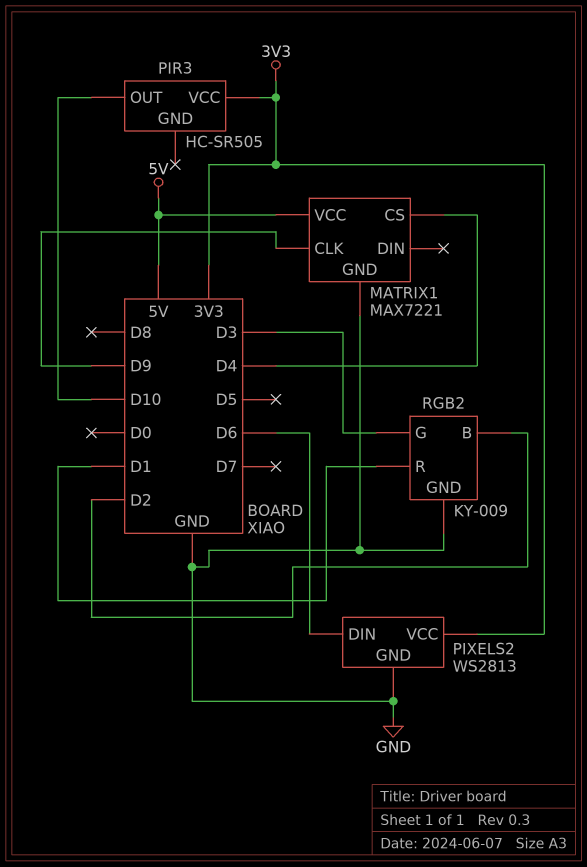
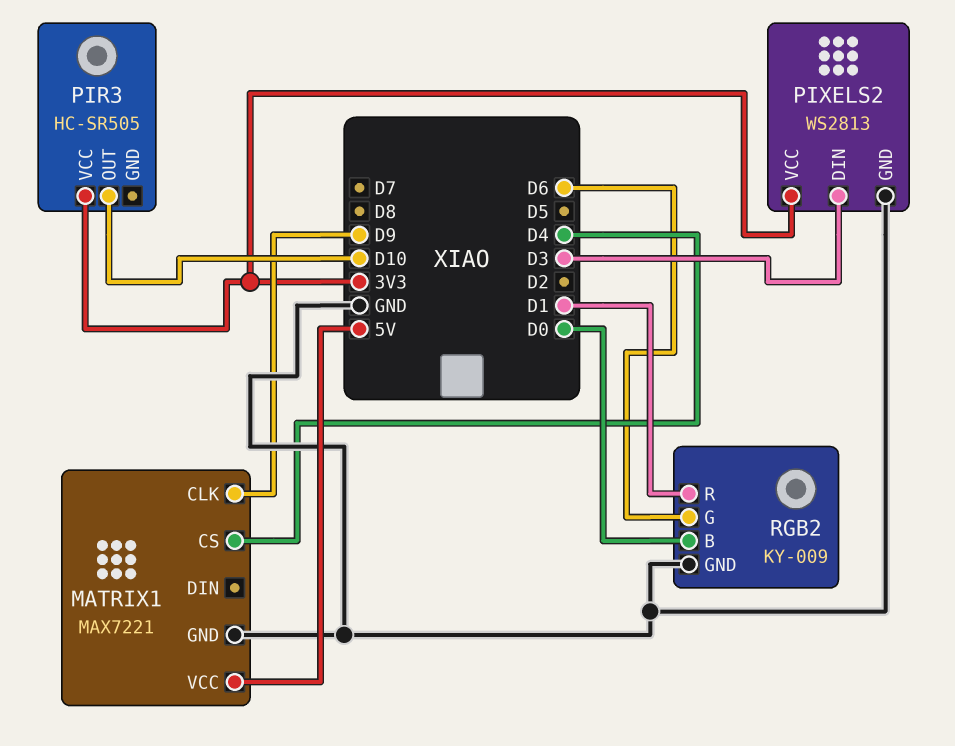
PIXELS2 pin DIN: D6 -> D3
RGB2 pin B: D2 -> D0
RGB2 pin G: D3 -> D6

